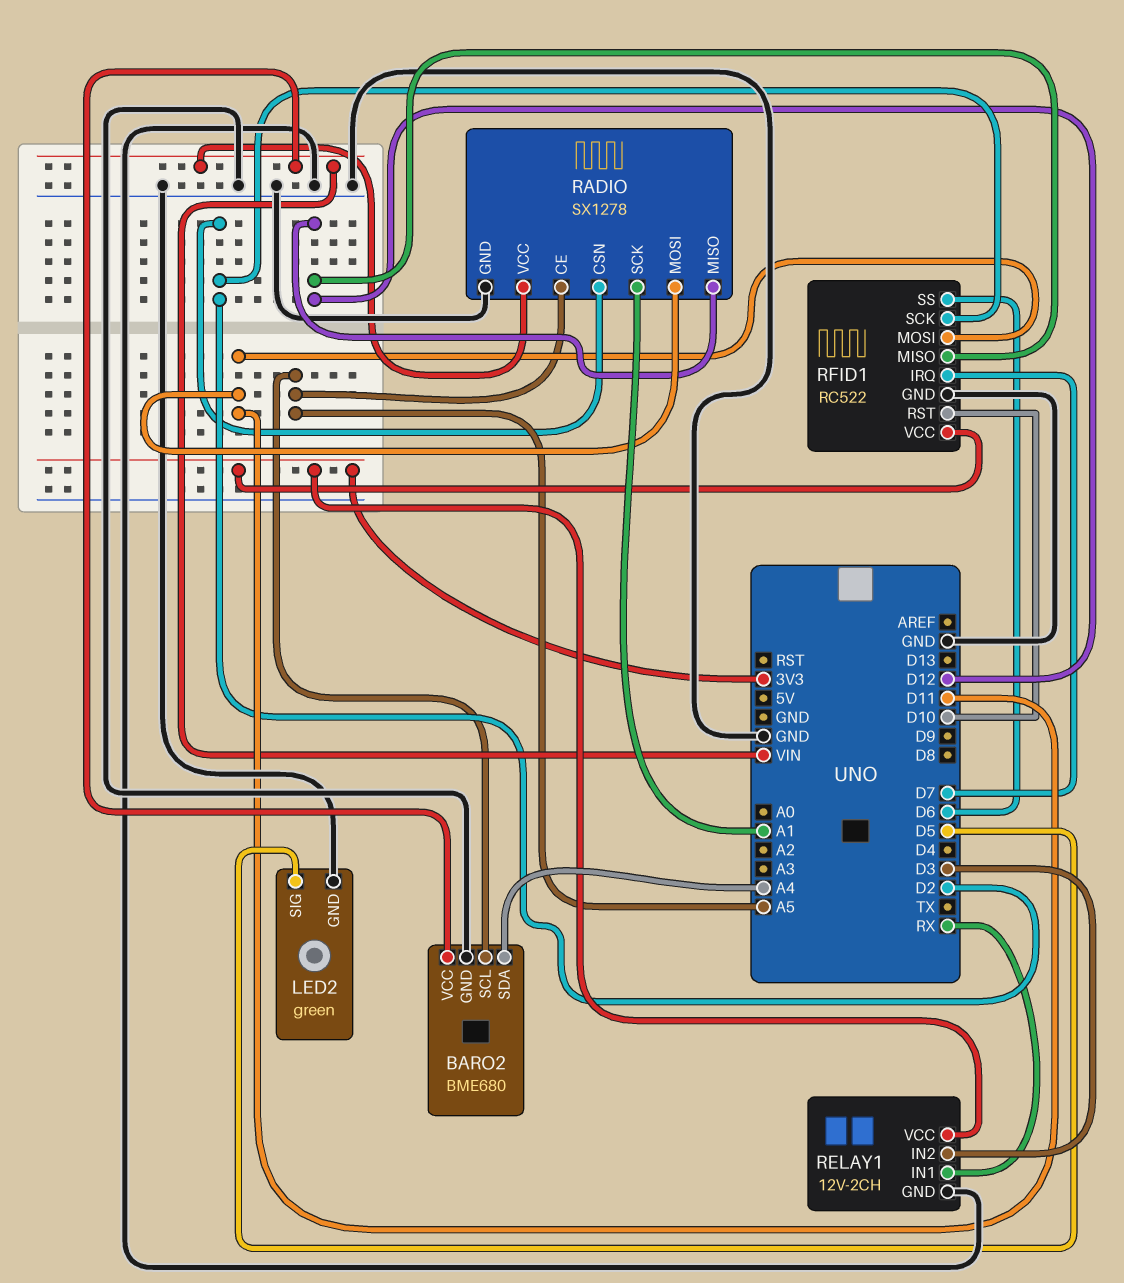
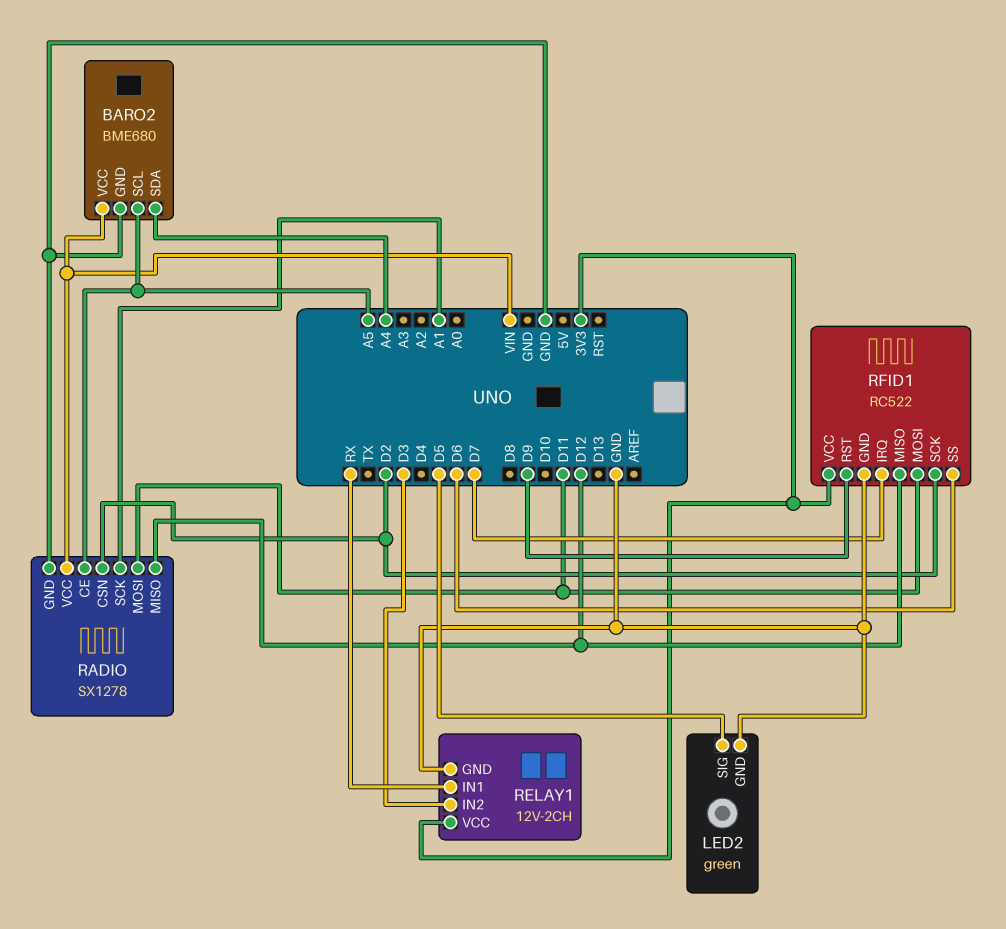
RFID1 pin RST: D10 -> D9

